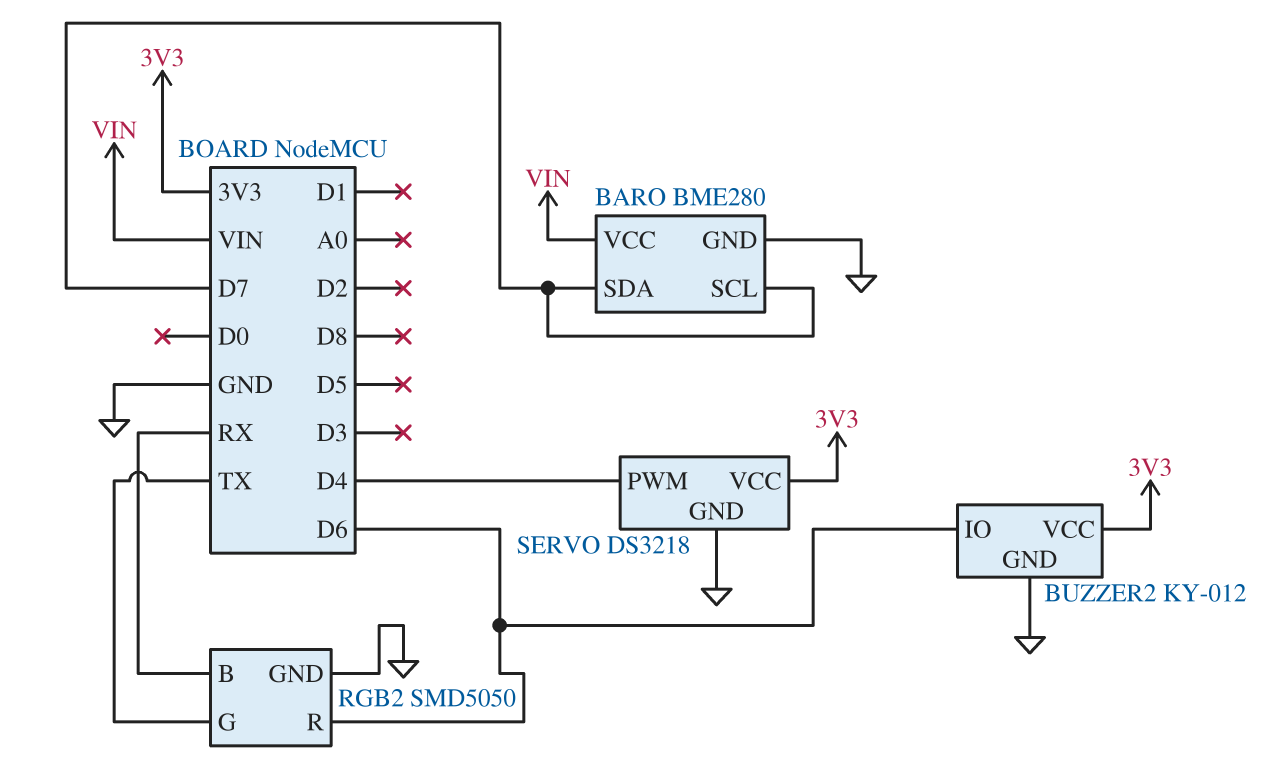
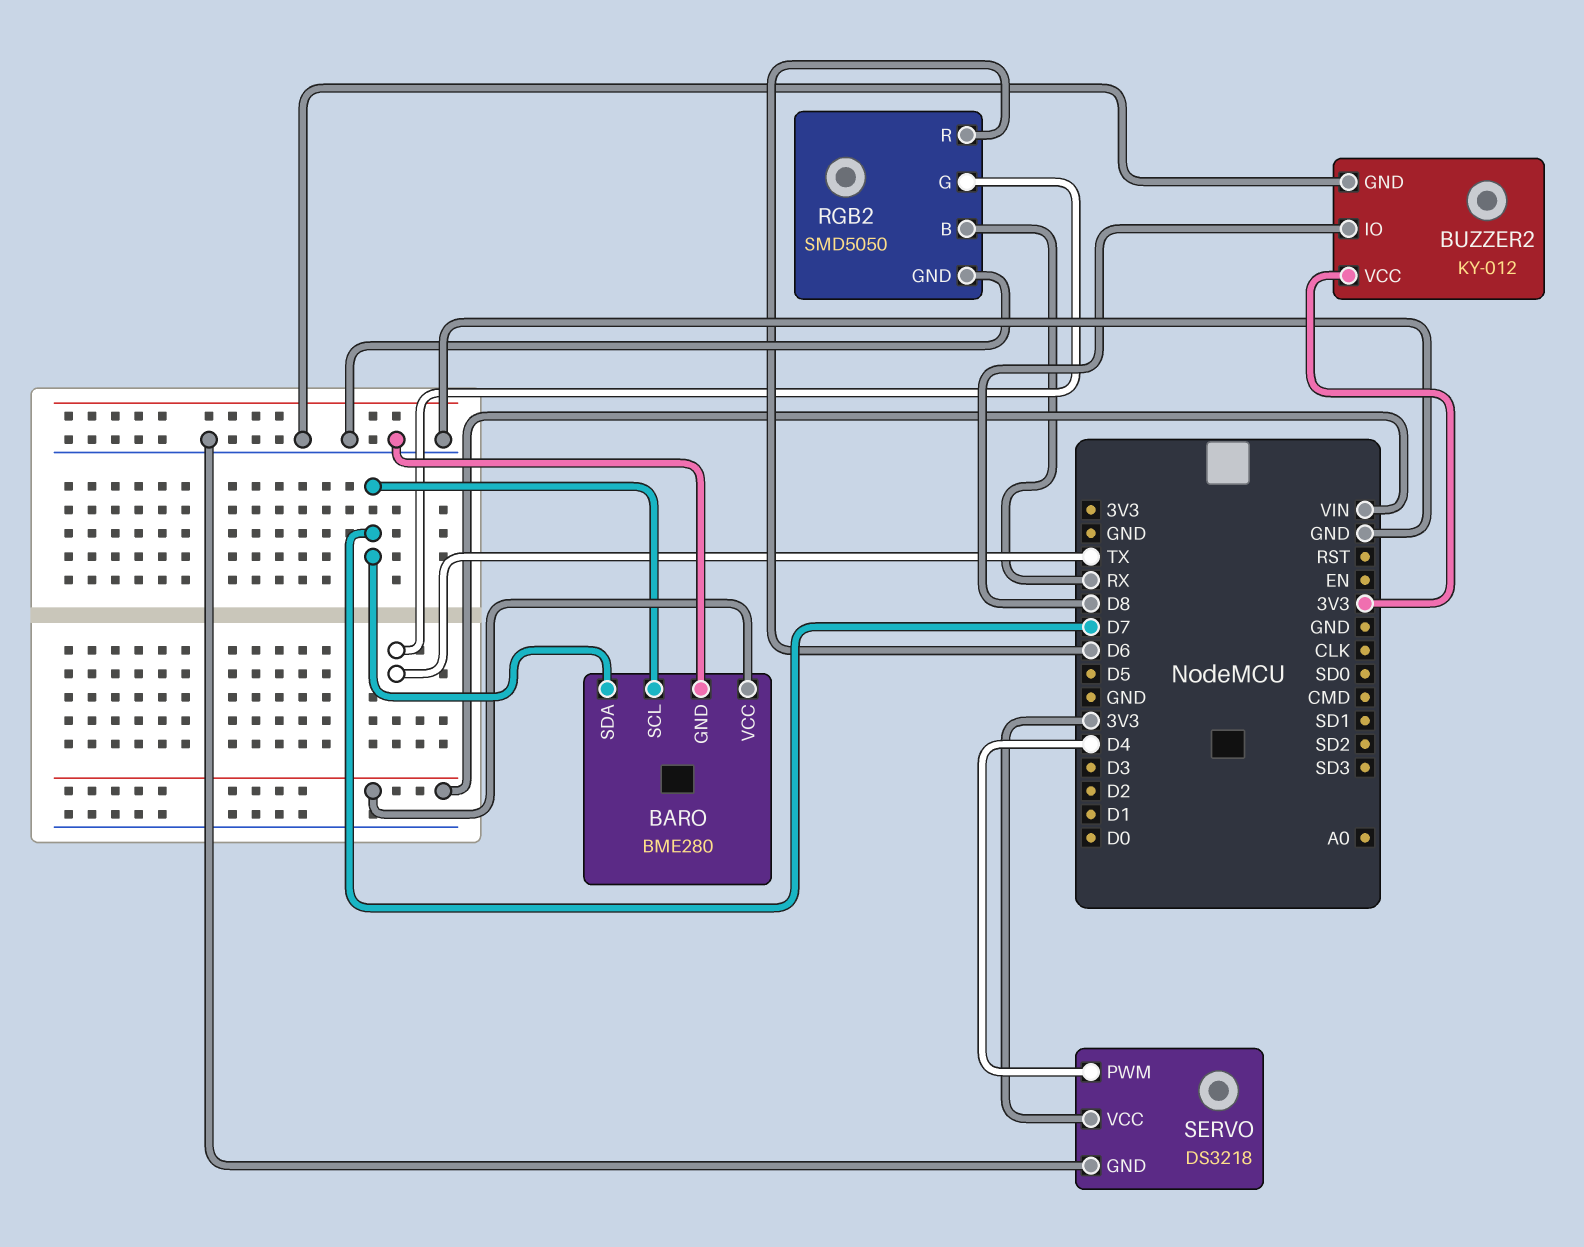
BUZZER2 pin IO: D6 -> D8

